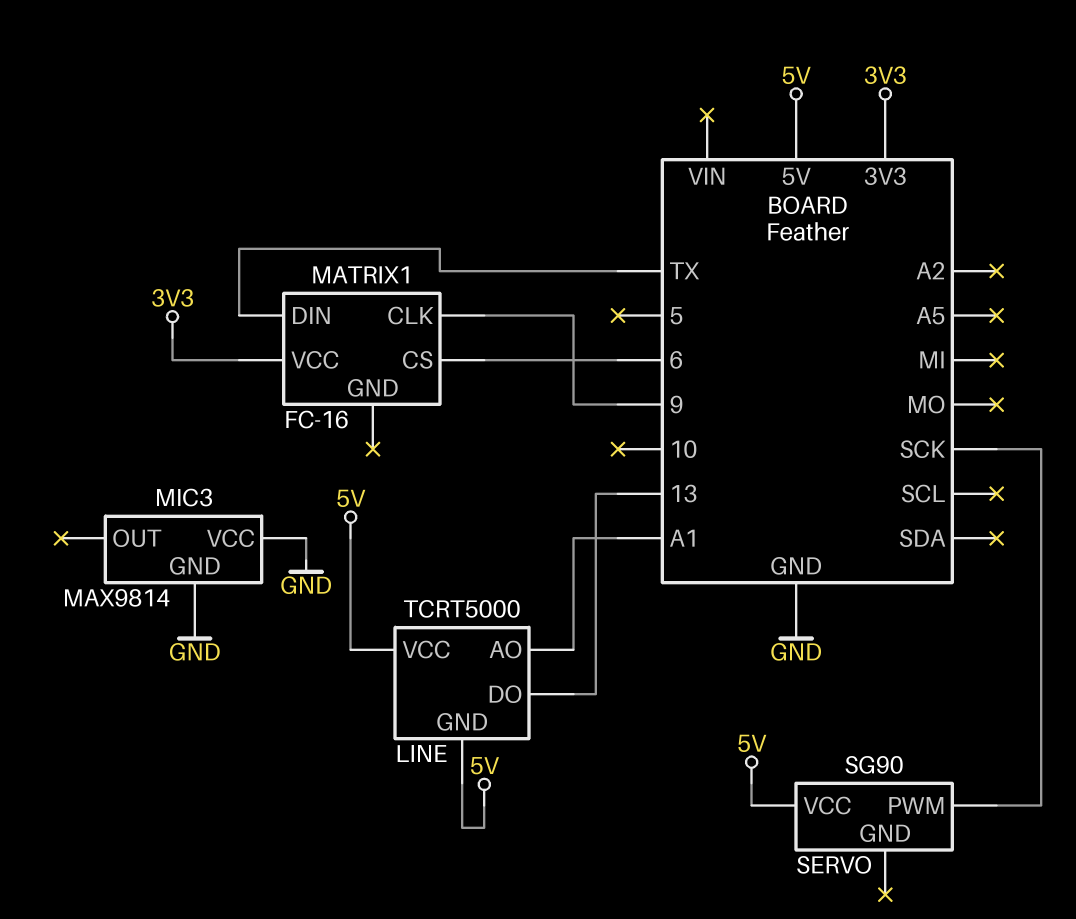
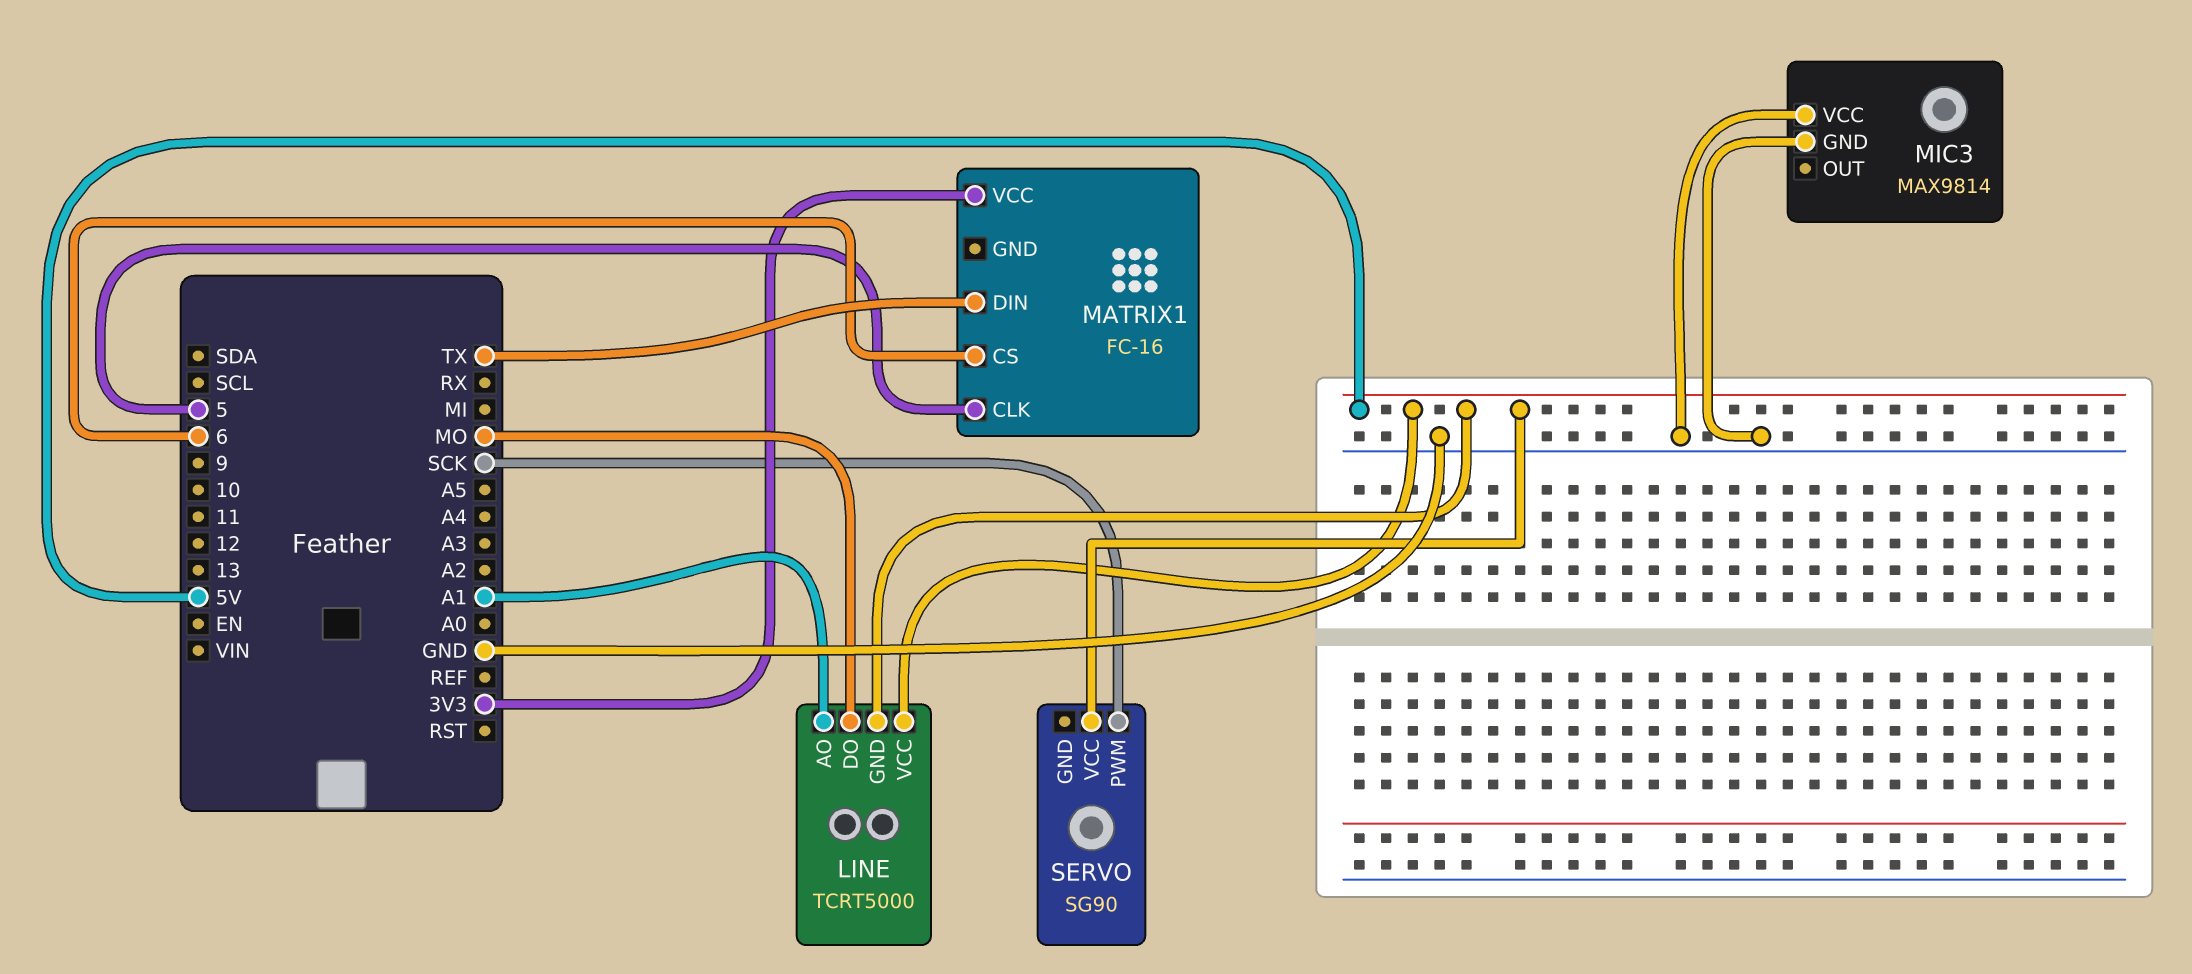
LINE pin DO: 13 -> MO
MATRIX1 pin CLK: 9 -> 5

